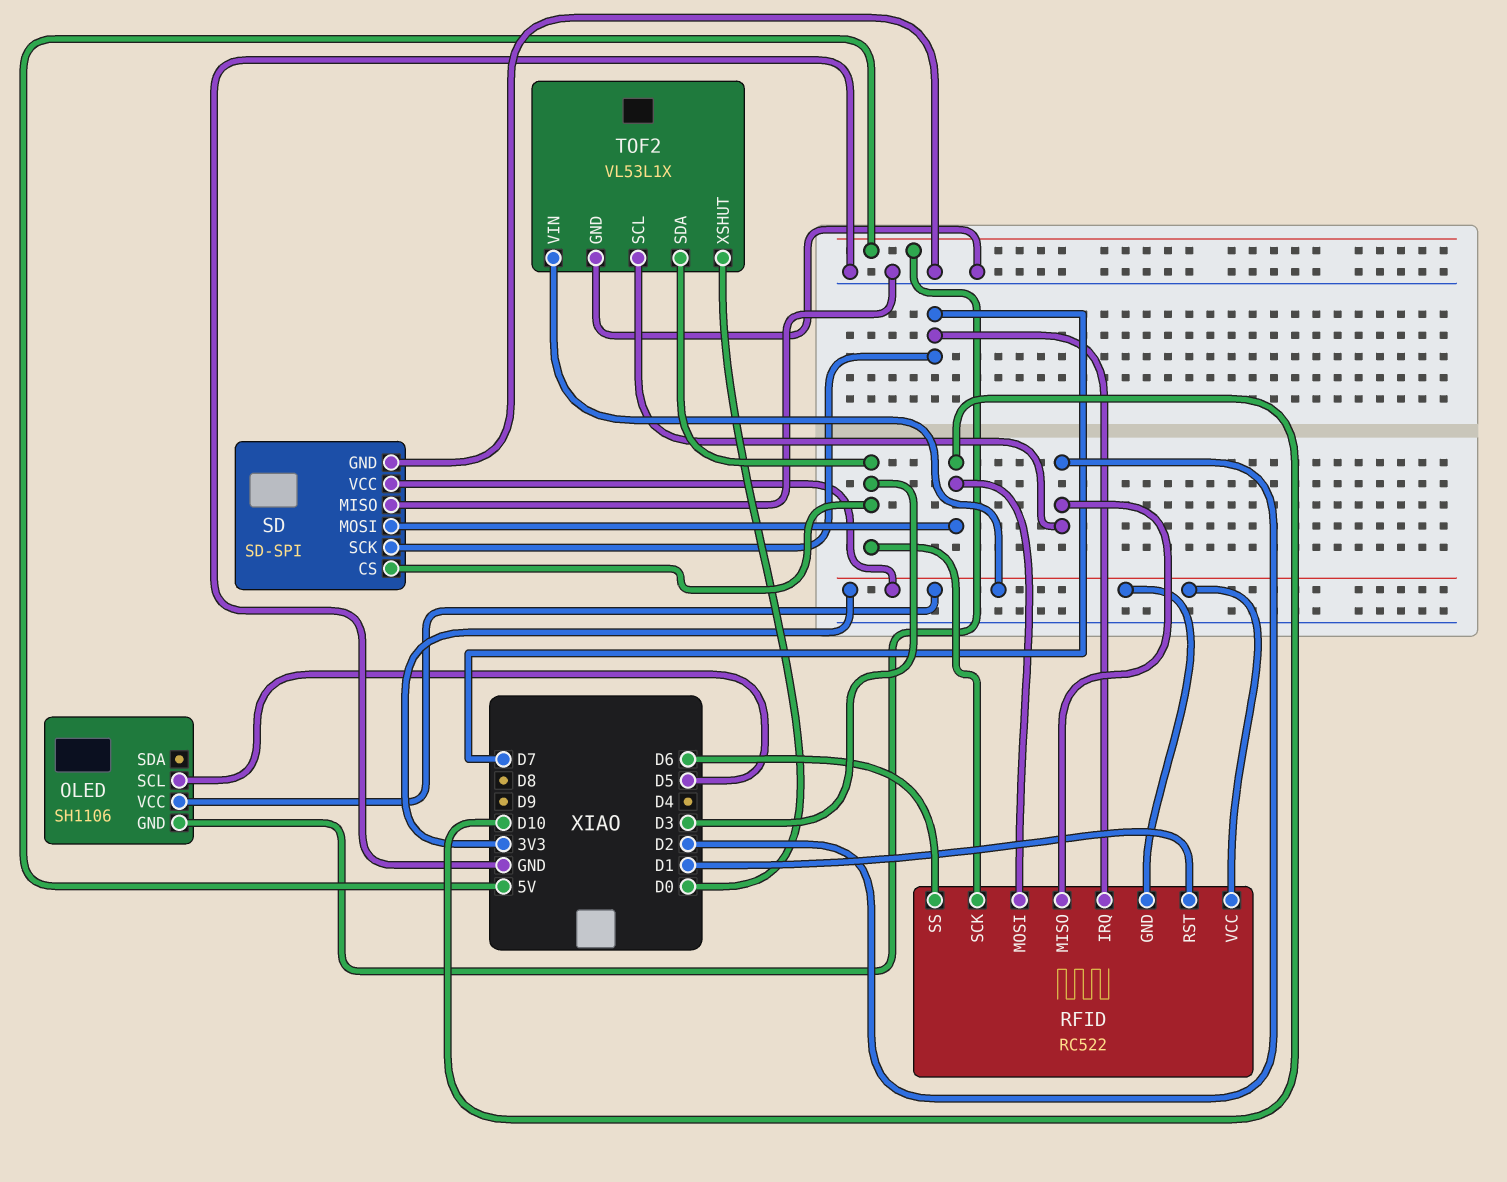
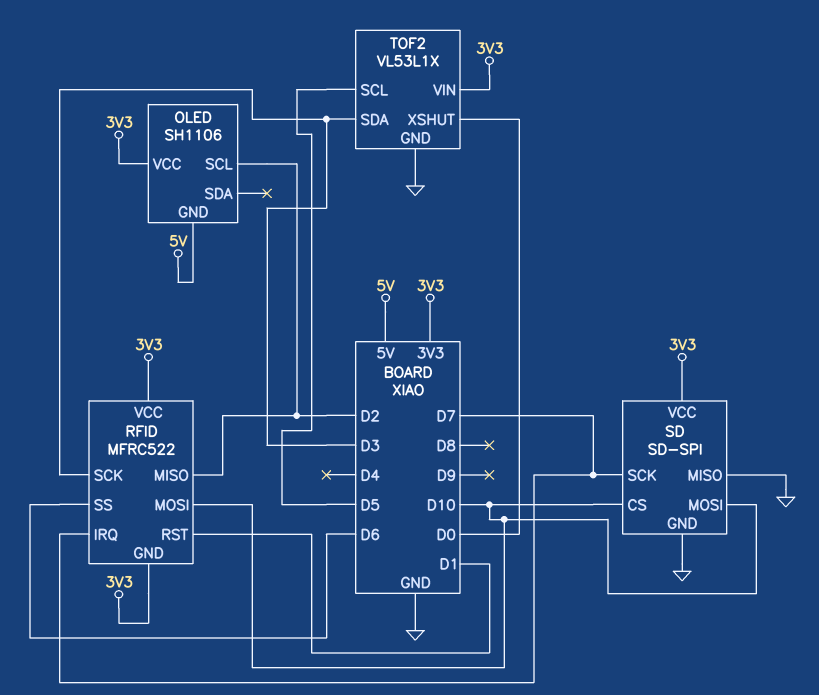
OLED pin SCL: D5 -> D2
RFID: RC522 -> MFRC522
SD pin CS: D3 -> D10
TOF2 pin SCL: D2 -> D5

